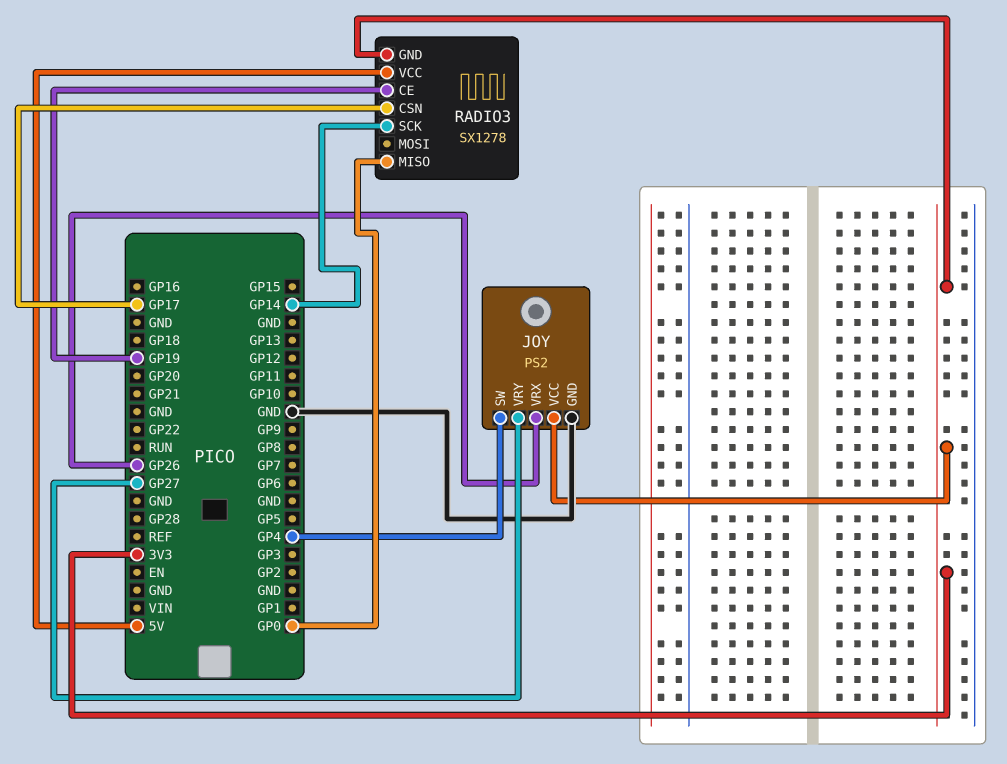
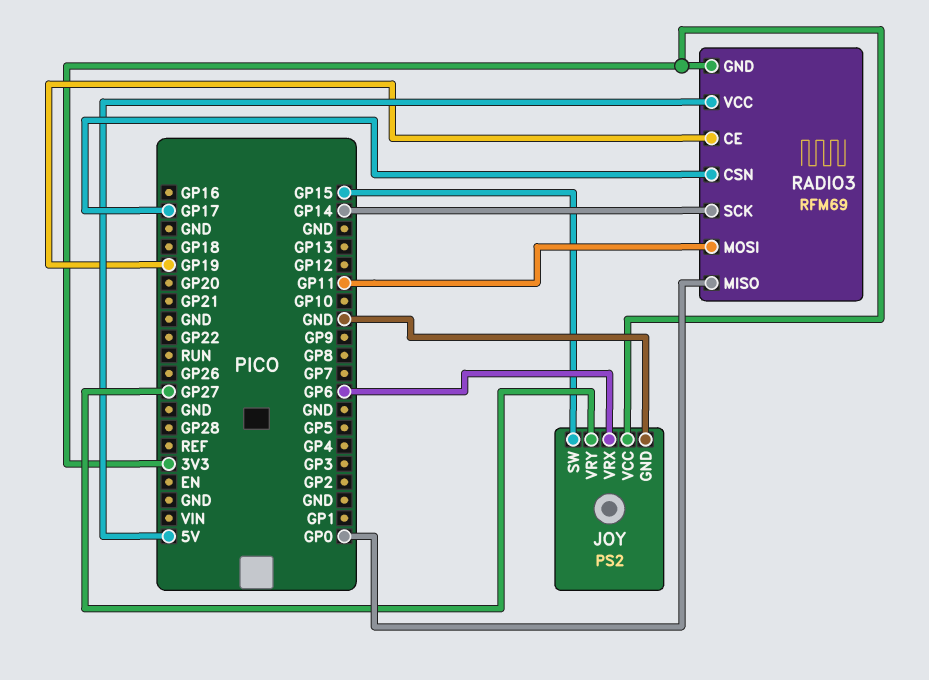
JOY pin SW: GP4 -> GP15
JOY pin VRX: GP26 -> GP6
RADIO3: SX1278 -> RFM69
RADIO3 pin MOSI: none -> GP11

